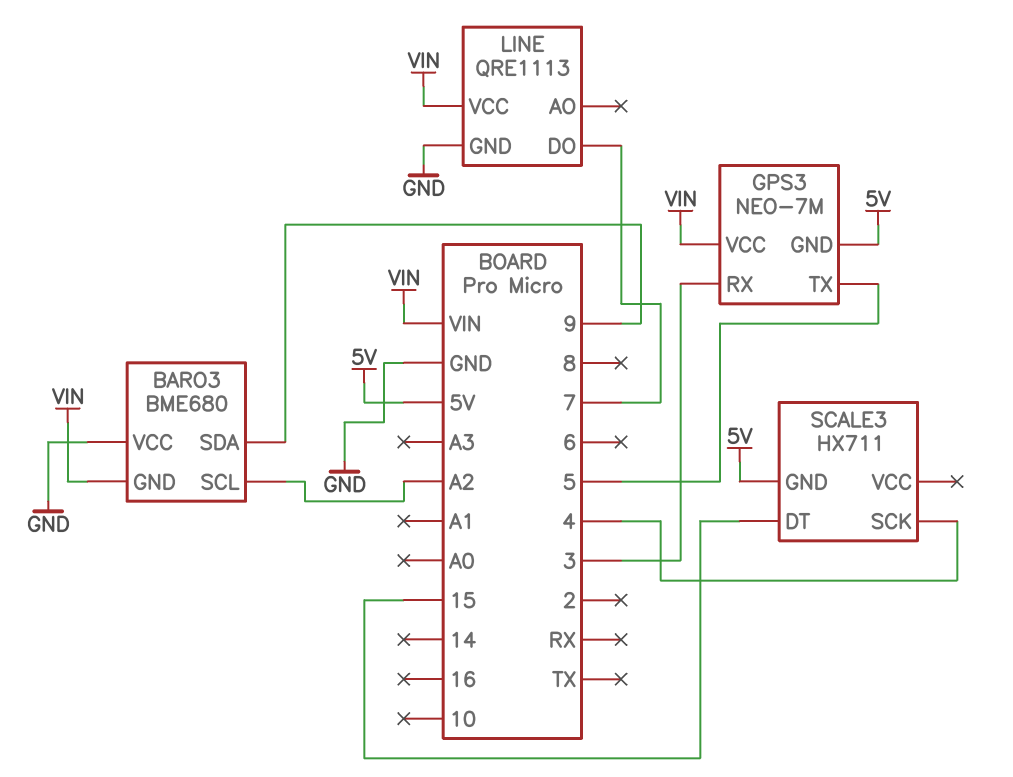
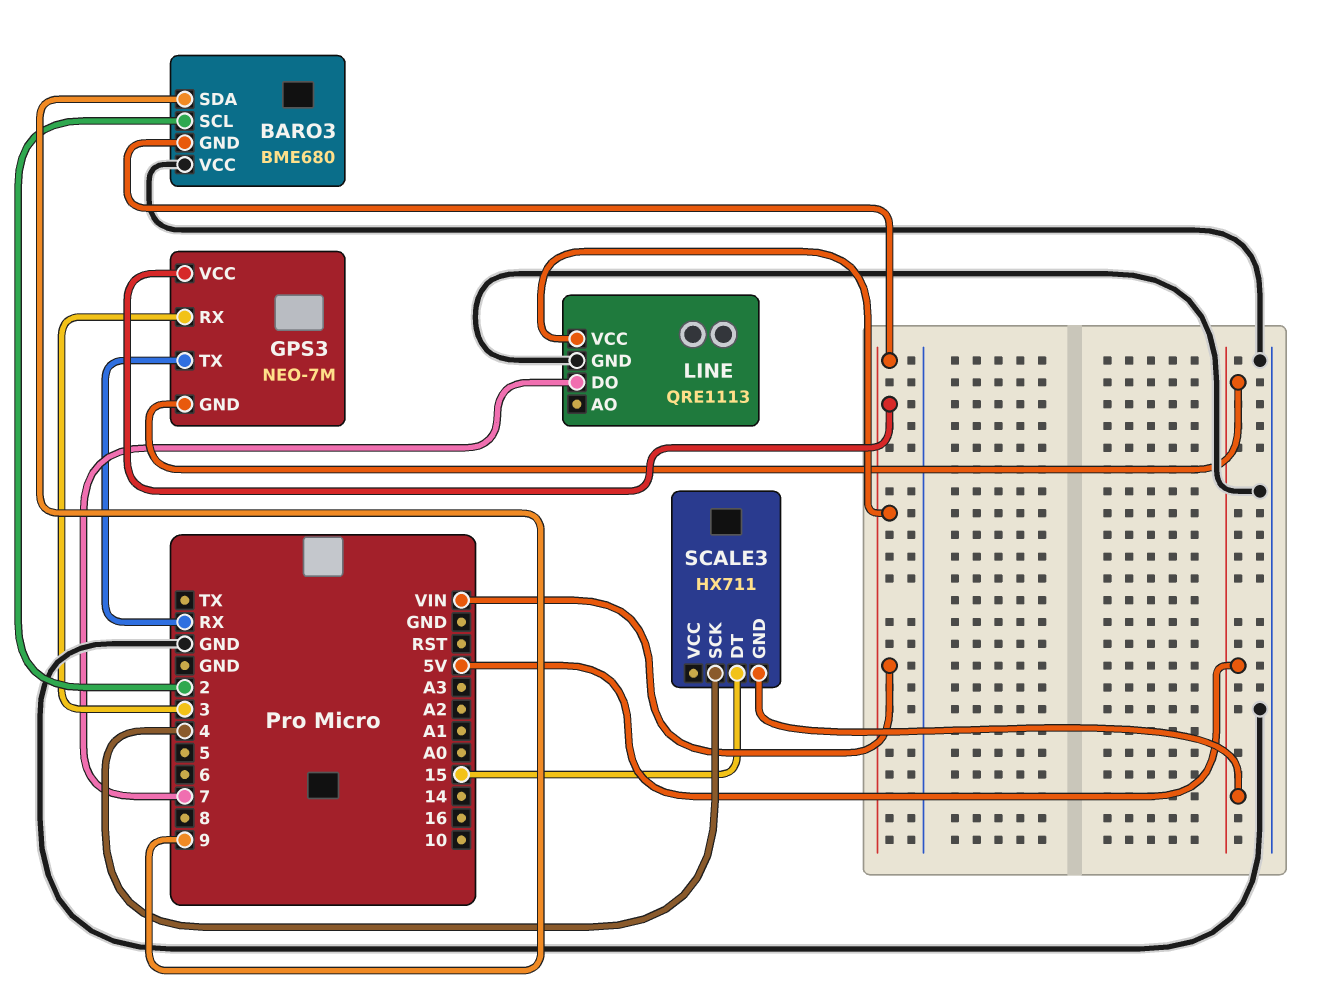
BARO3 pin SCL: A2 -> 2
GPS3 pin TX: 5 -> RX

